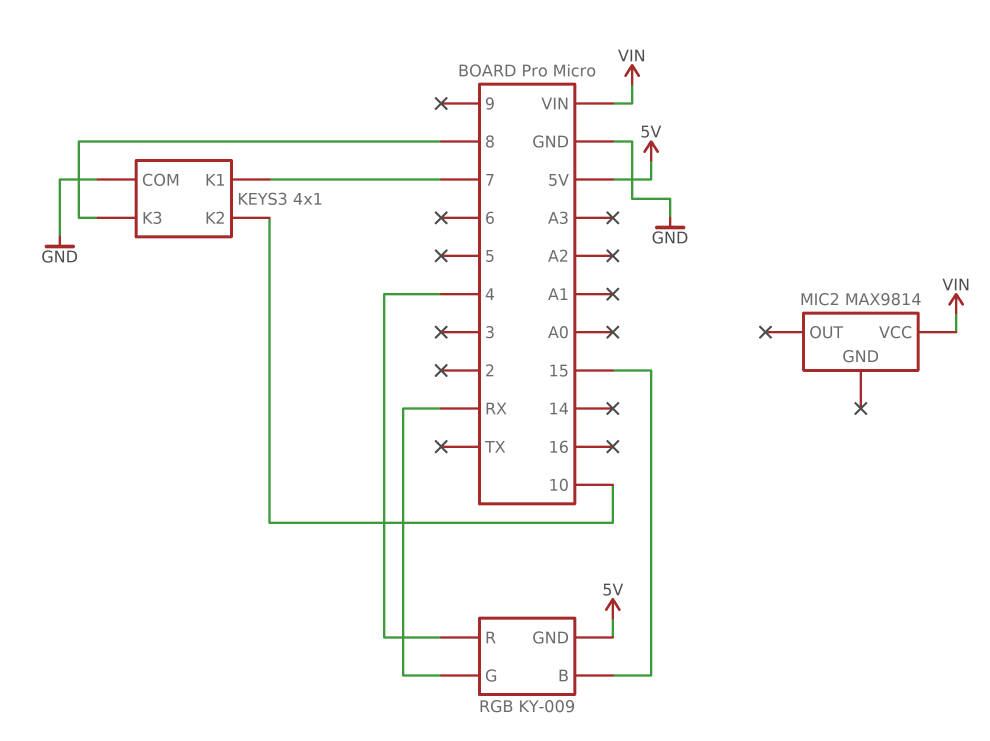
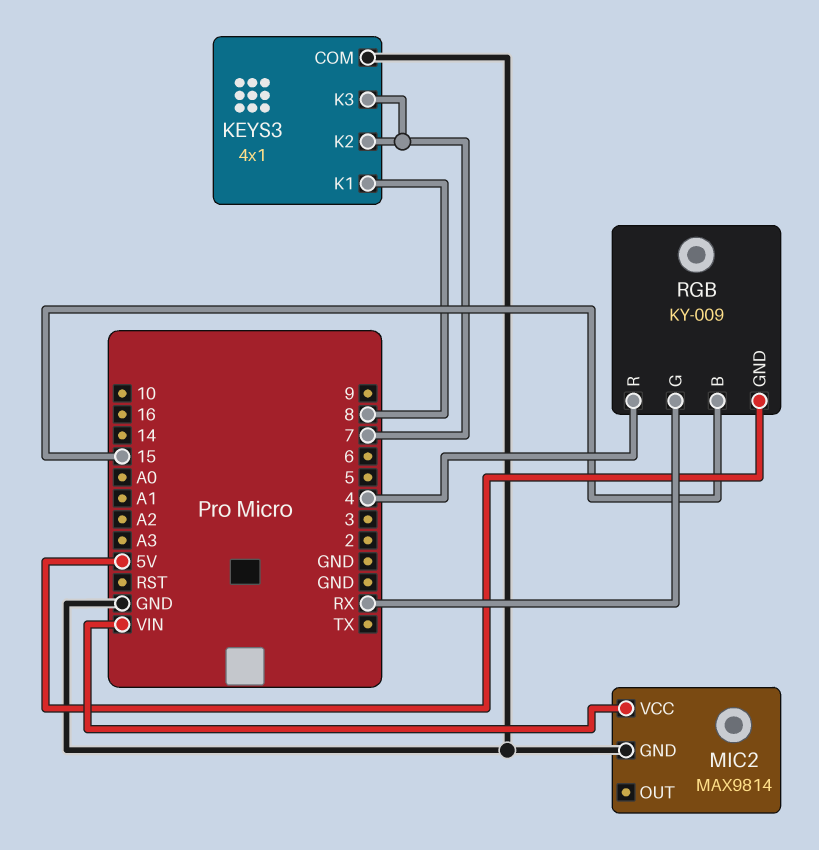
KEYS3 pin K1: 7 -> 8
KEYS3 pin K2: 10 -> 7
KEYS3 pin K3: 8 -> 7
MIC2 pin GND: none -> GND

